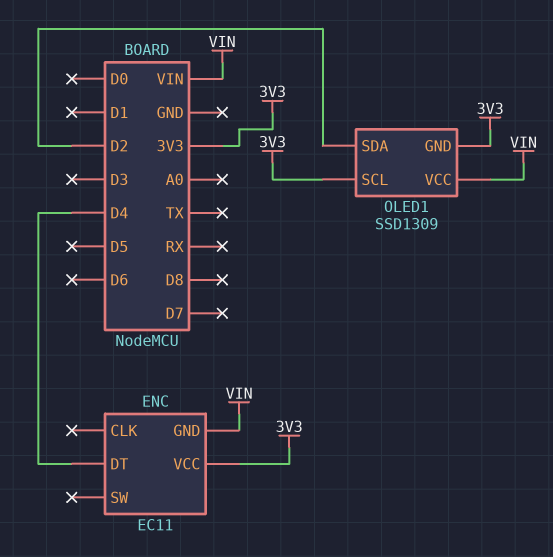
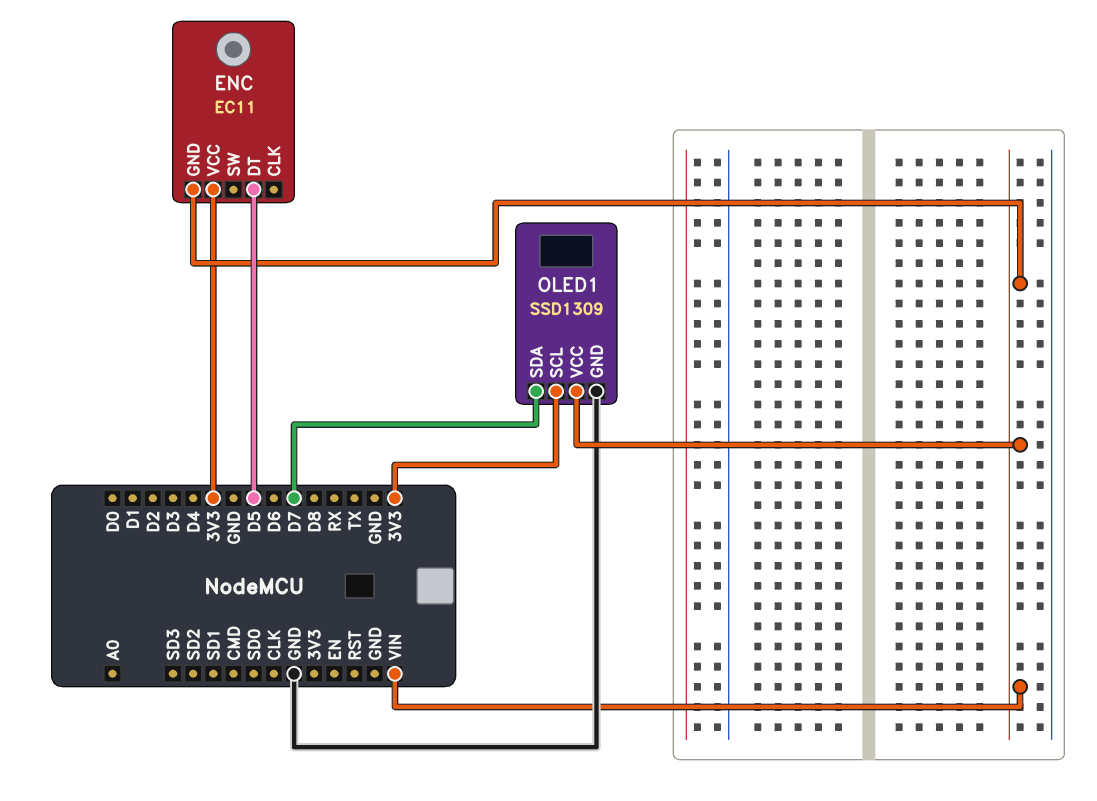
ENC pin DT: D4 -> D5
OLED1 pin GND: 3V3 -> GND
OLED1 pin SDA: D2 -> D7

